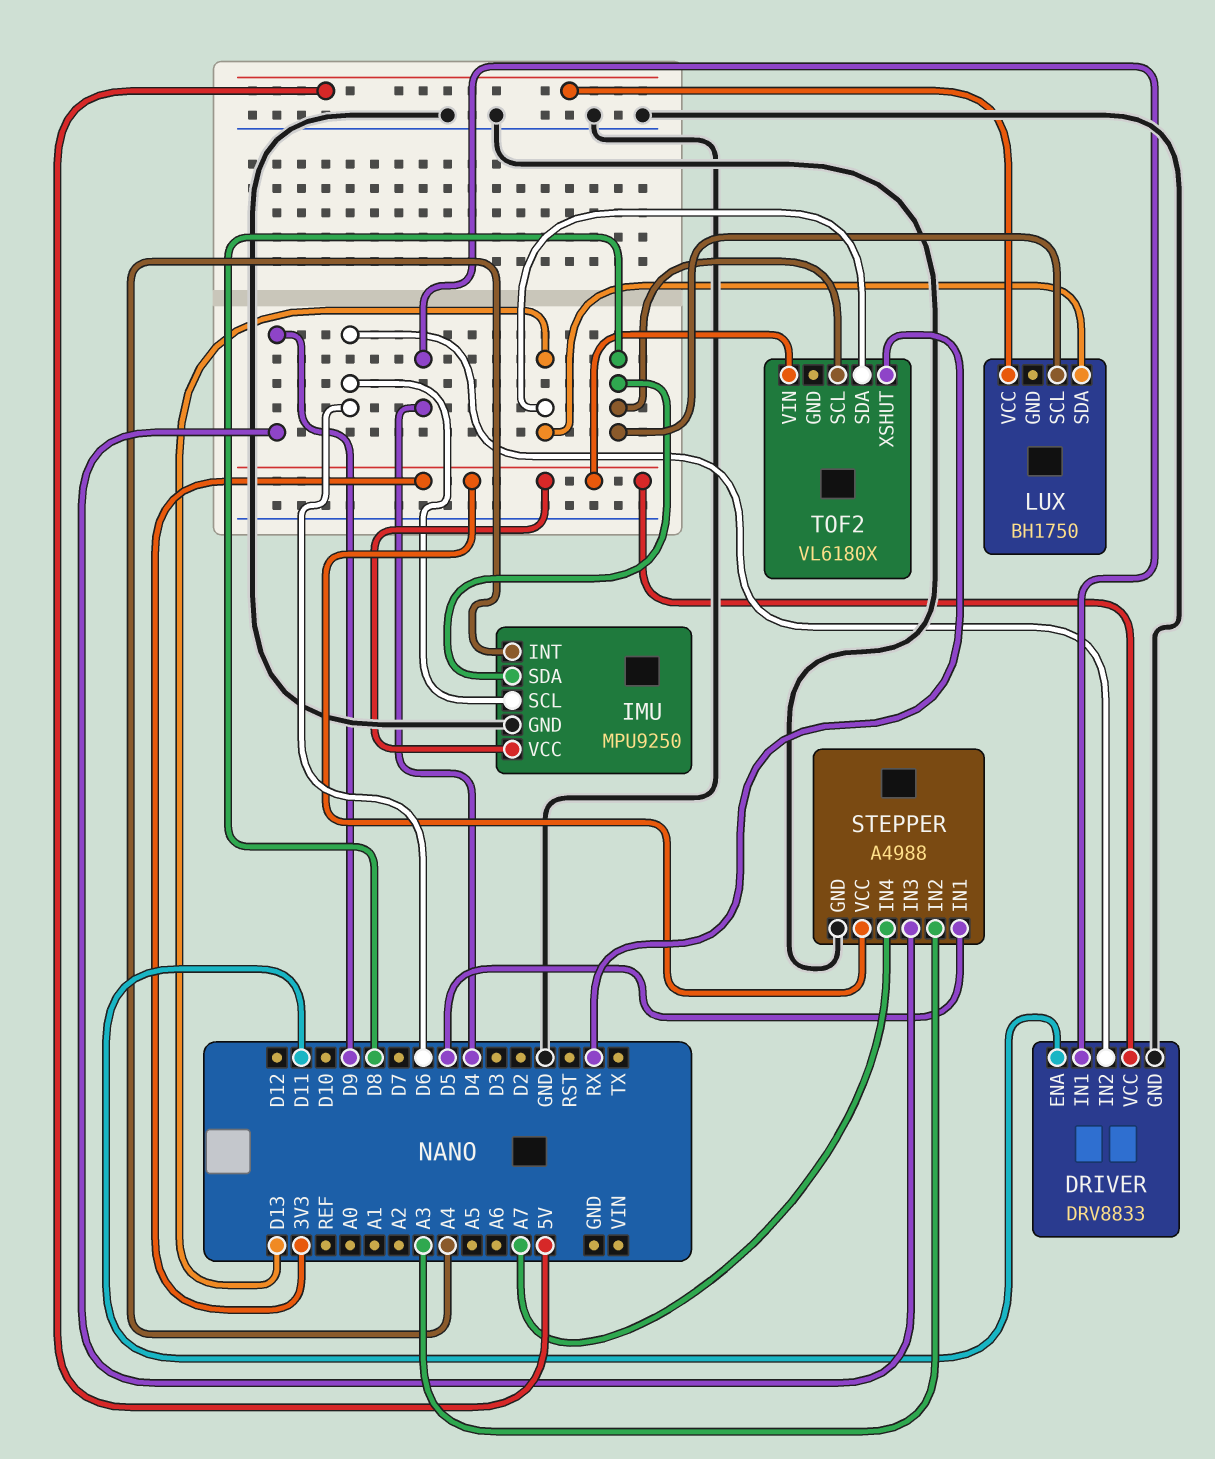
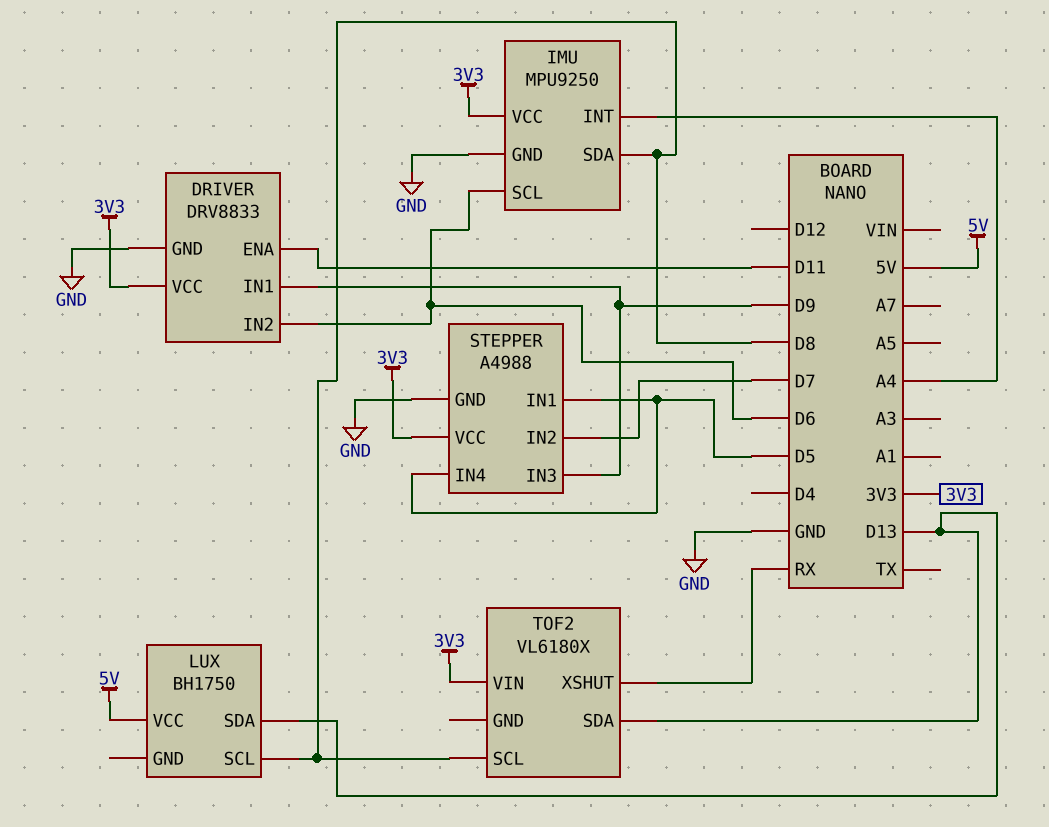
DRIVER pin IN1: D4 -> D9
STEPPER pin IN2: A3 -> D7
STEPPER pin IN4: A7 -> D5

